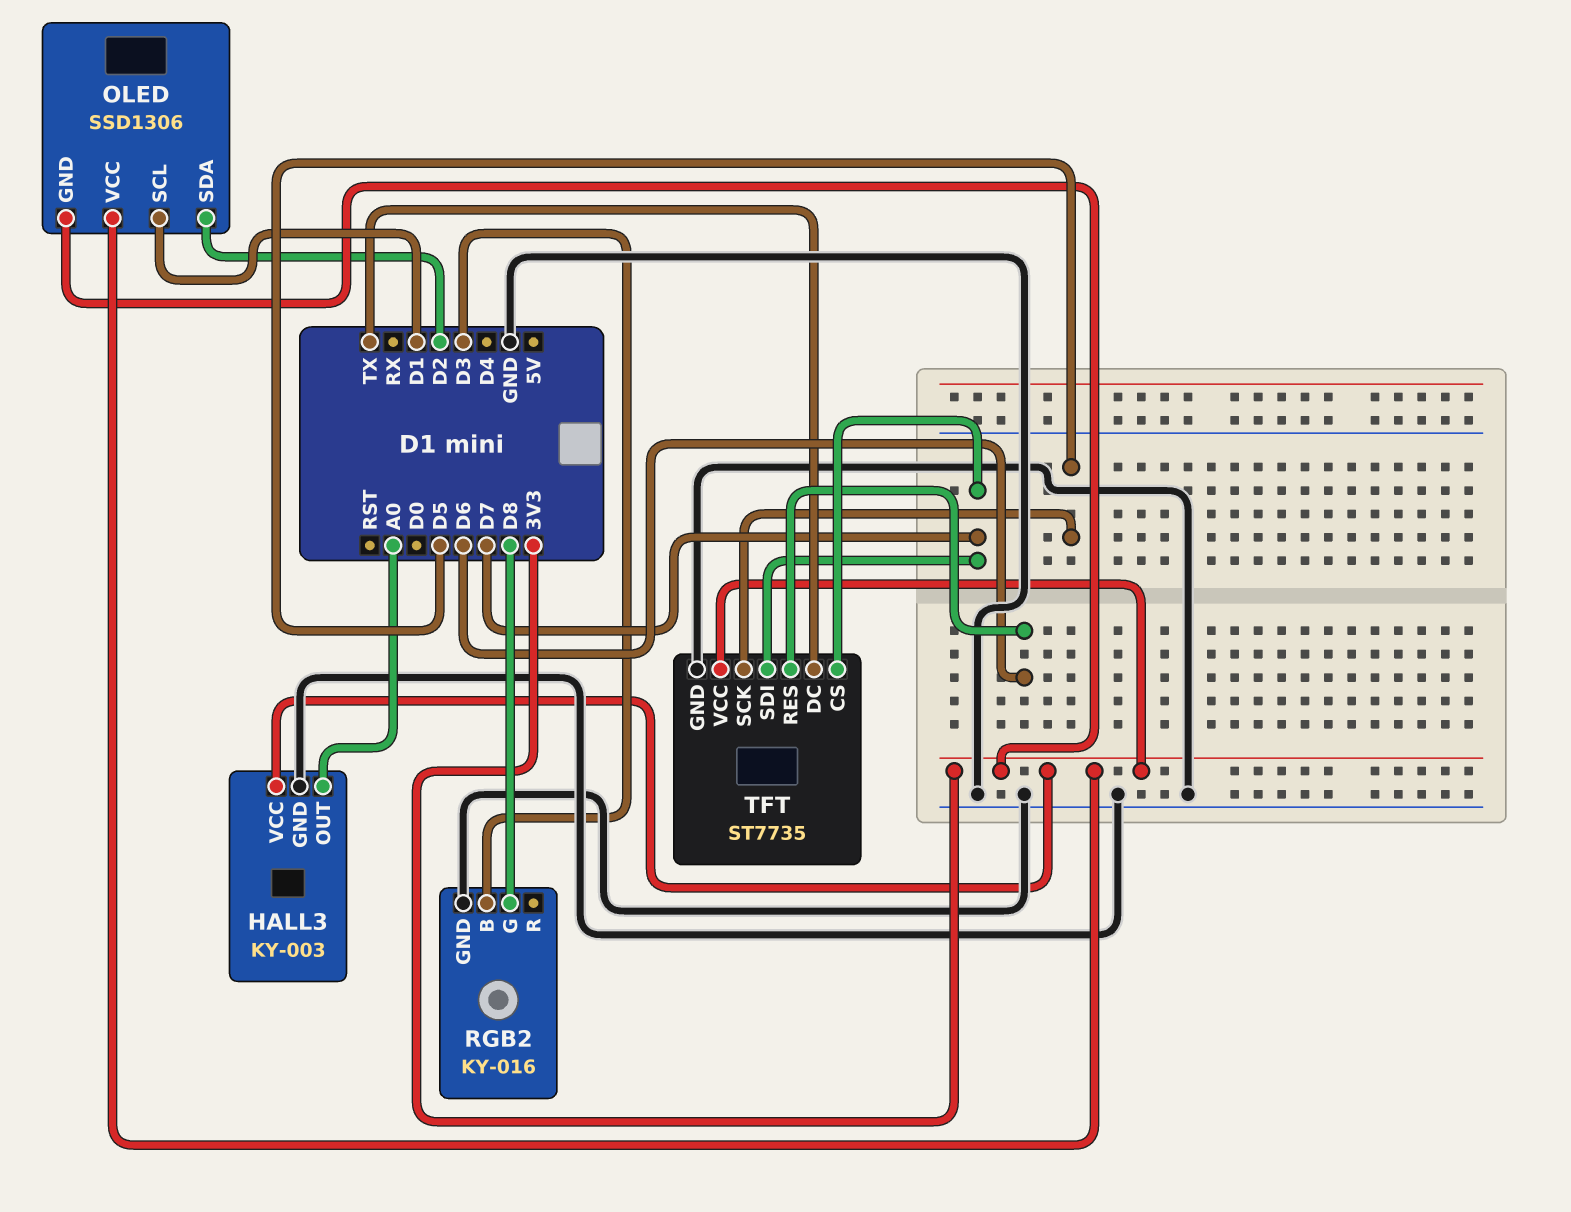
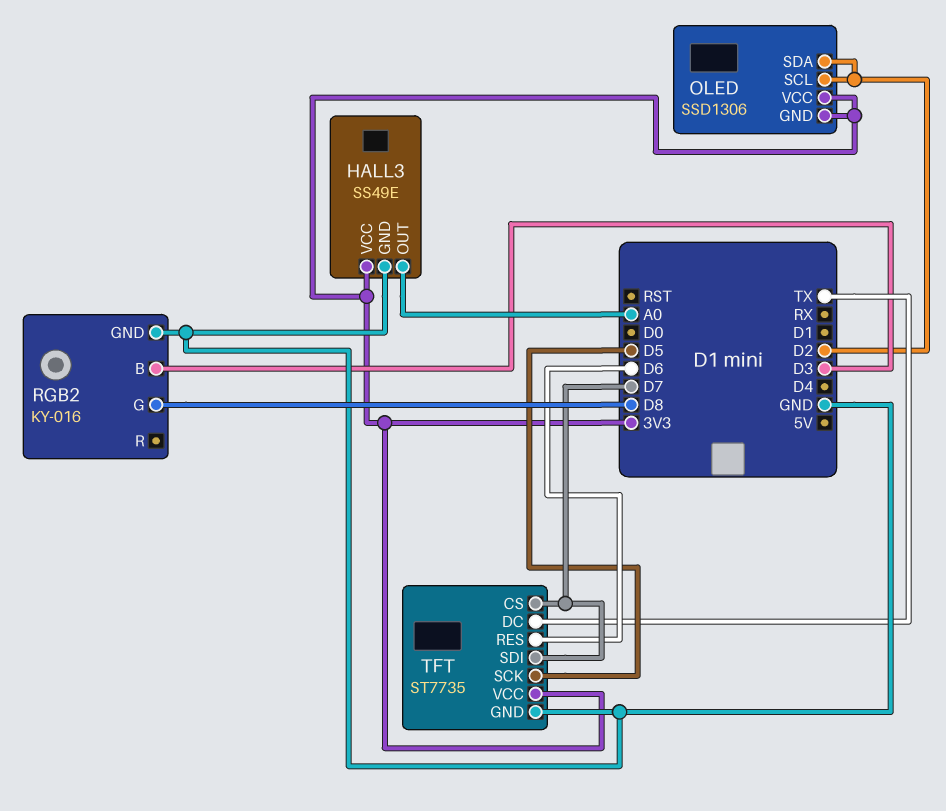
HALL3: KY-003 -> SS49E
OLED pin SCL: D1 -> D2

